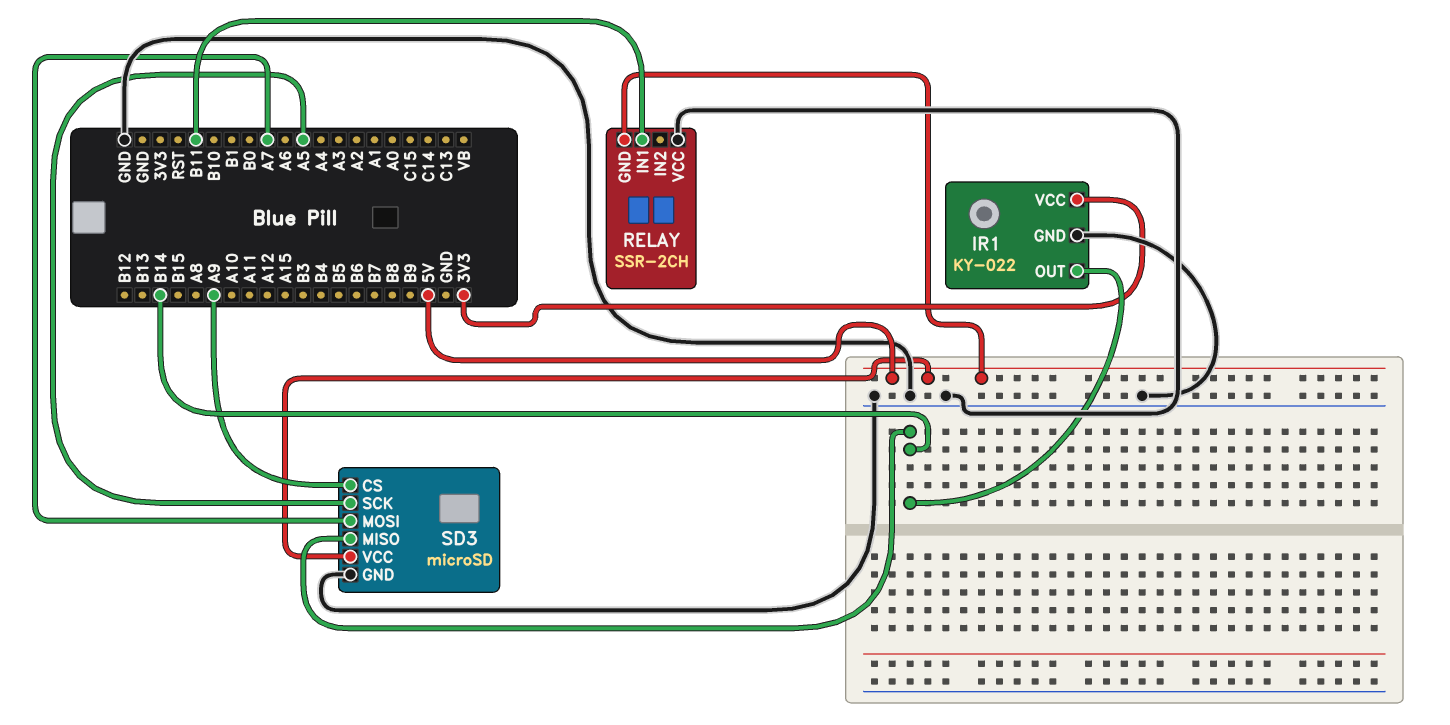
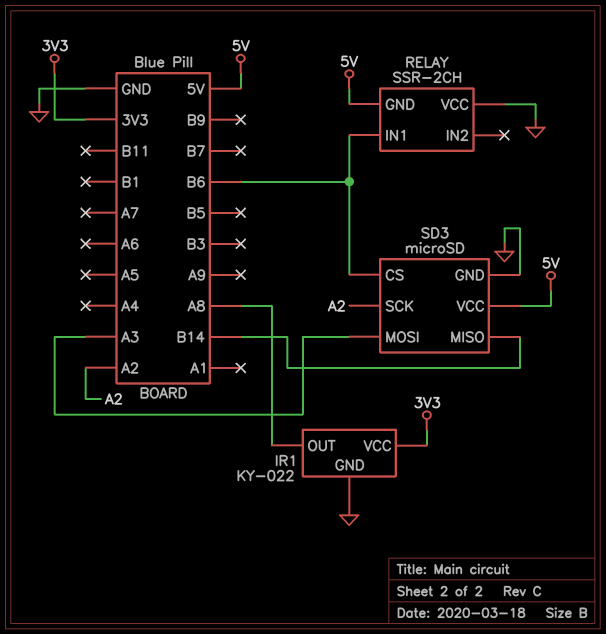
IR1 pin OUT: B14 -> A8
RELAY pin IN1: B11 -> B6
SD3 pin CS: A9 -> B6
SD3 pin MOSI: A7 -> A3
SD3 pin SCK: A5 -> A2

